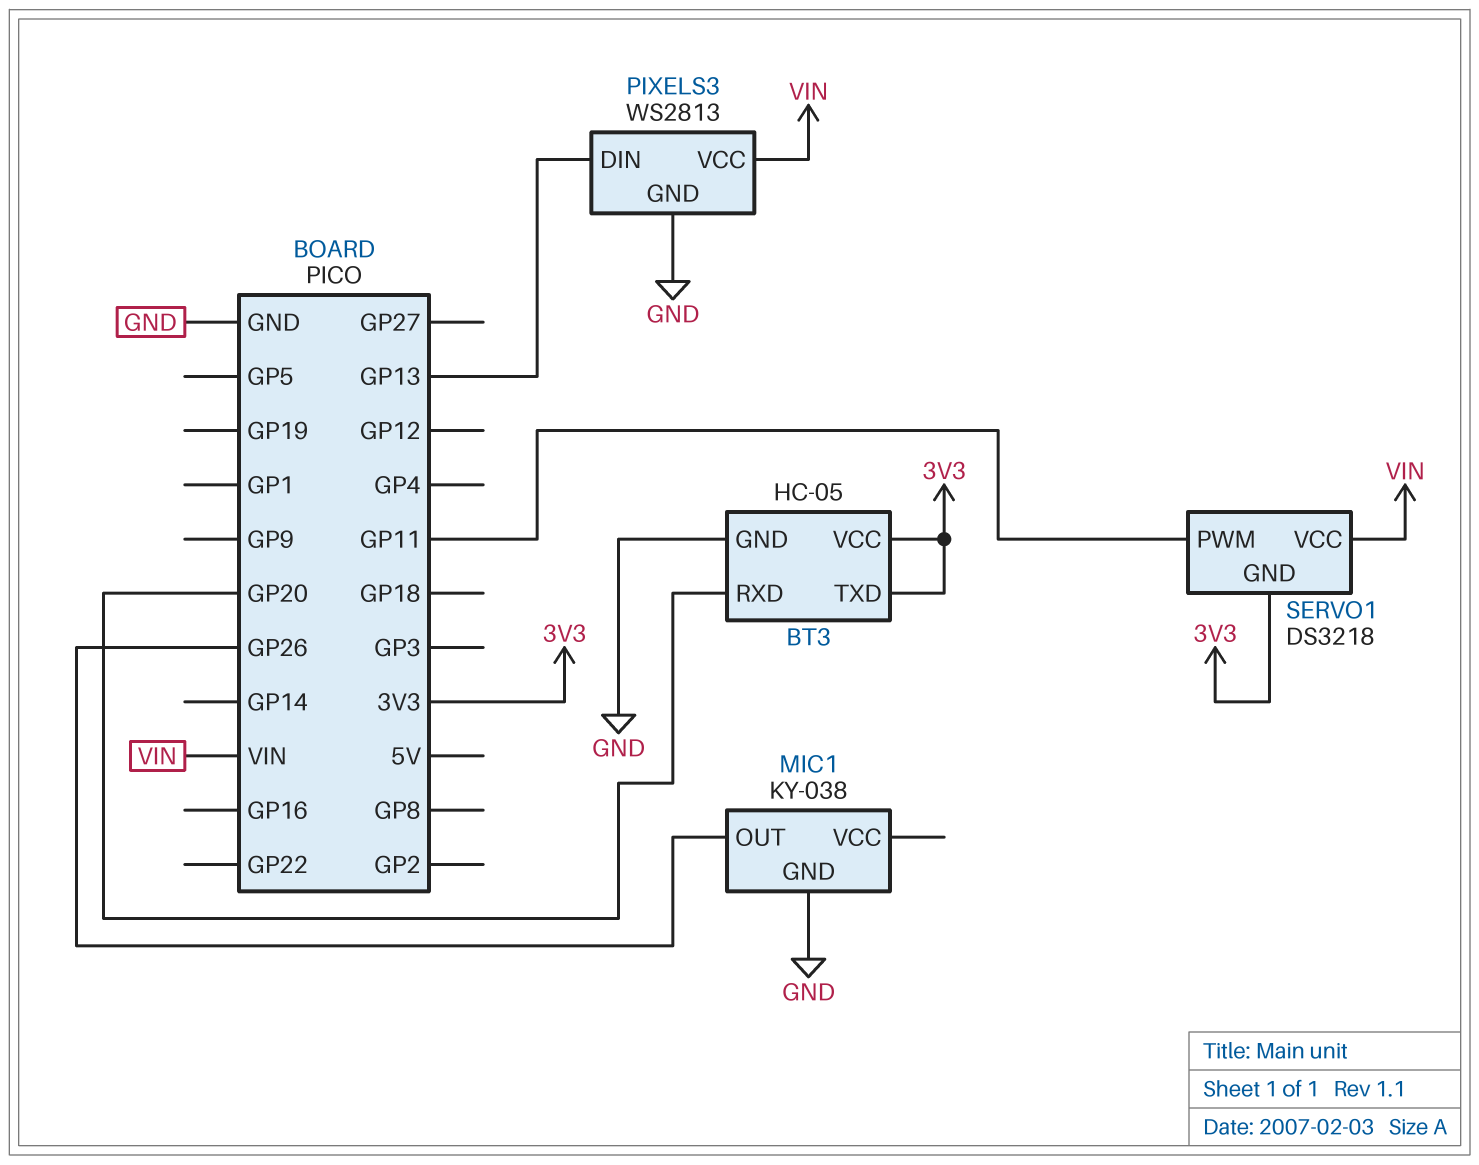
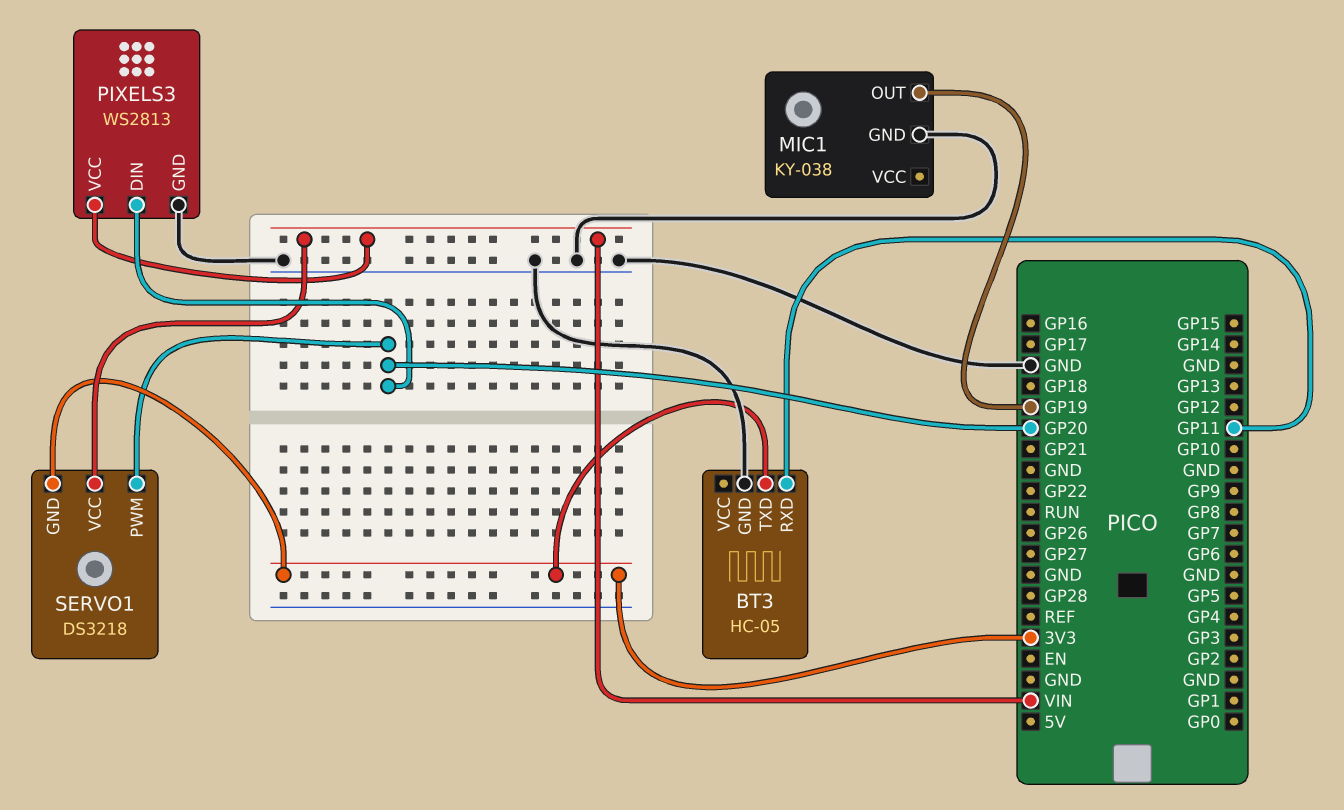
BT3 pin RXD: GP20 -> GP11
BT3 pin VCC: 3V3 -> none
MIC1 pin OUT: GP26 -> GP19
PIXELS3 pin DIN: GP13 -> GP20
SERVO1 pin PWM: GP11 -> GP20

